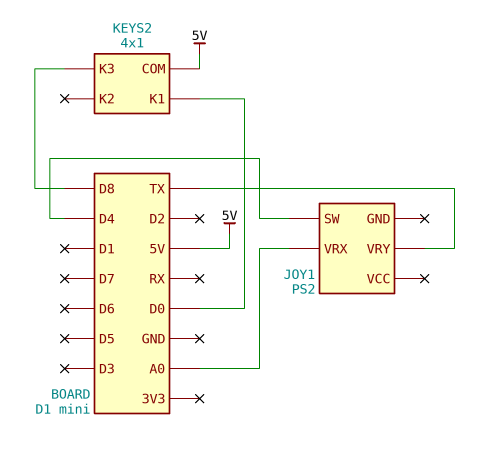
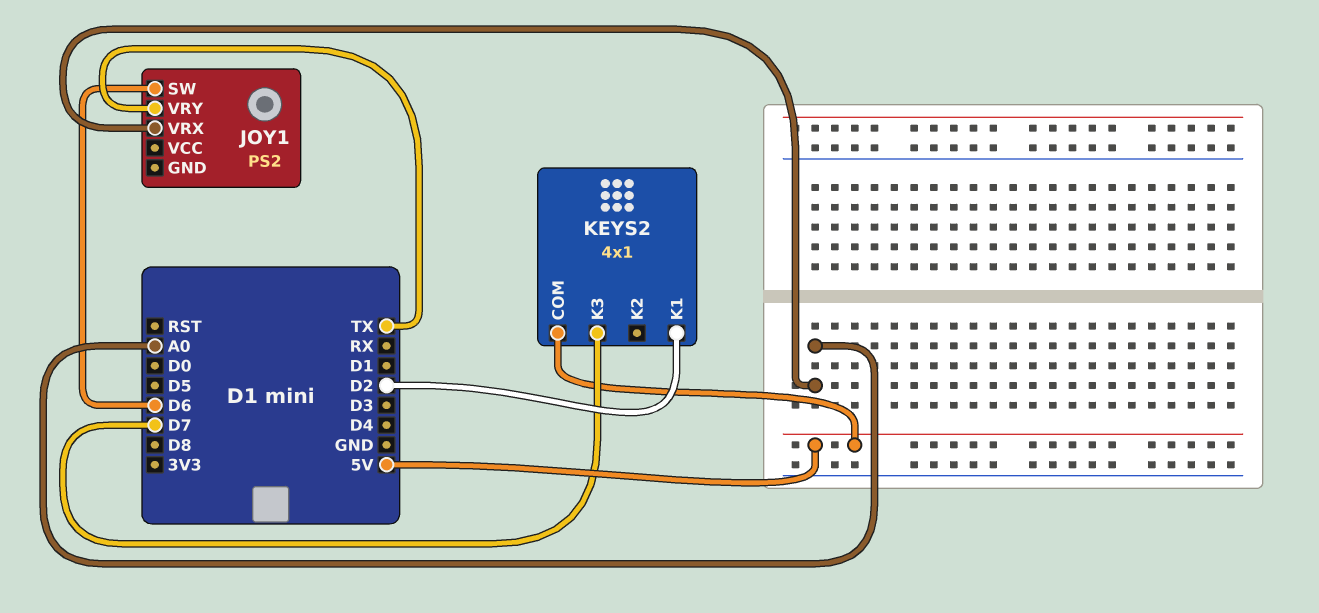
JOY1 pin SW: D4 -> D6
KEYS2 pin K1: D0 -> D2
KEYS2 pin K3: D8 -> D7

